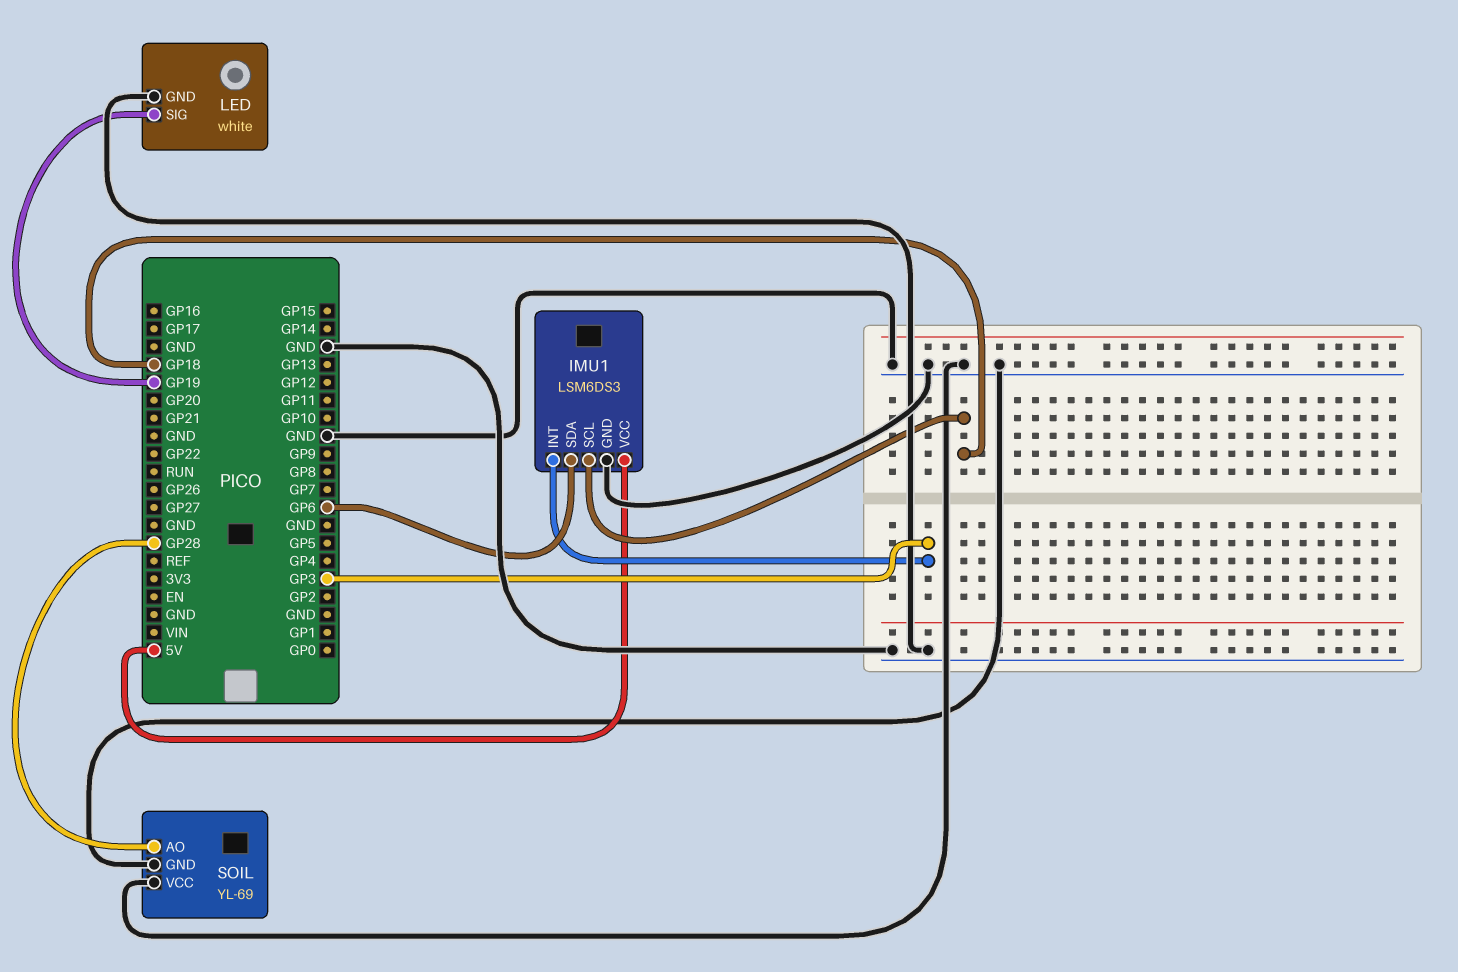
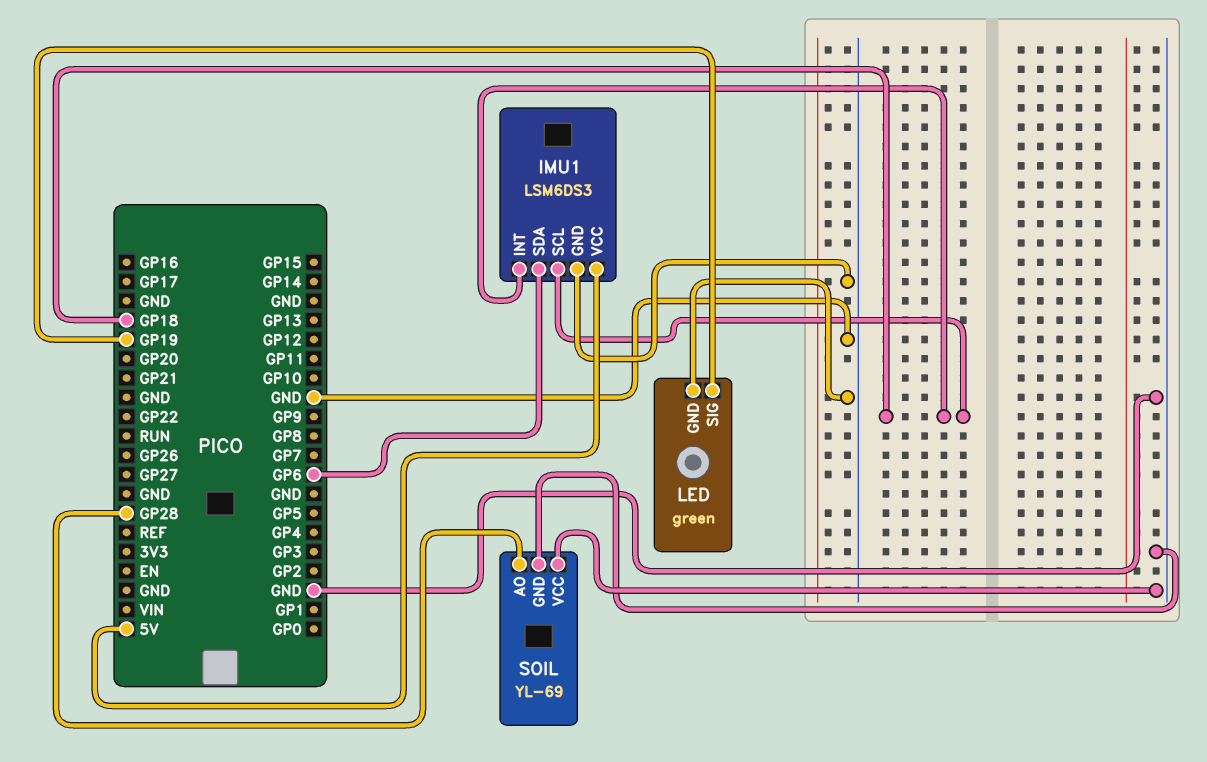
IMU1 pin INT: GP3 -> GP18
LED: white -> green

